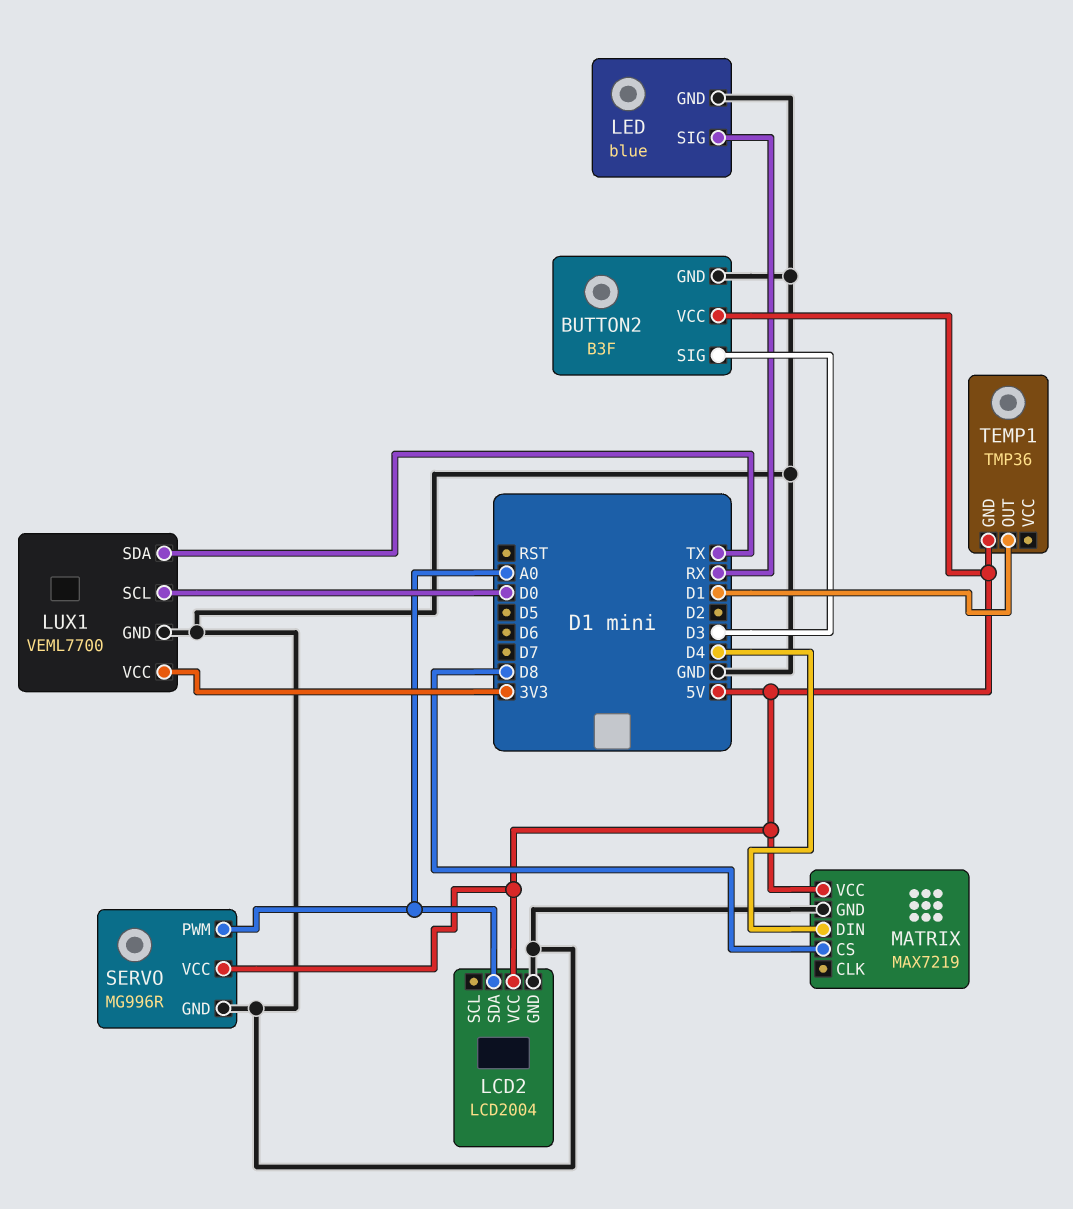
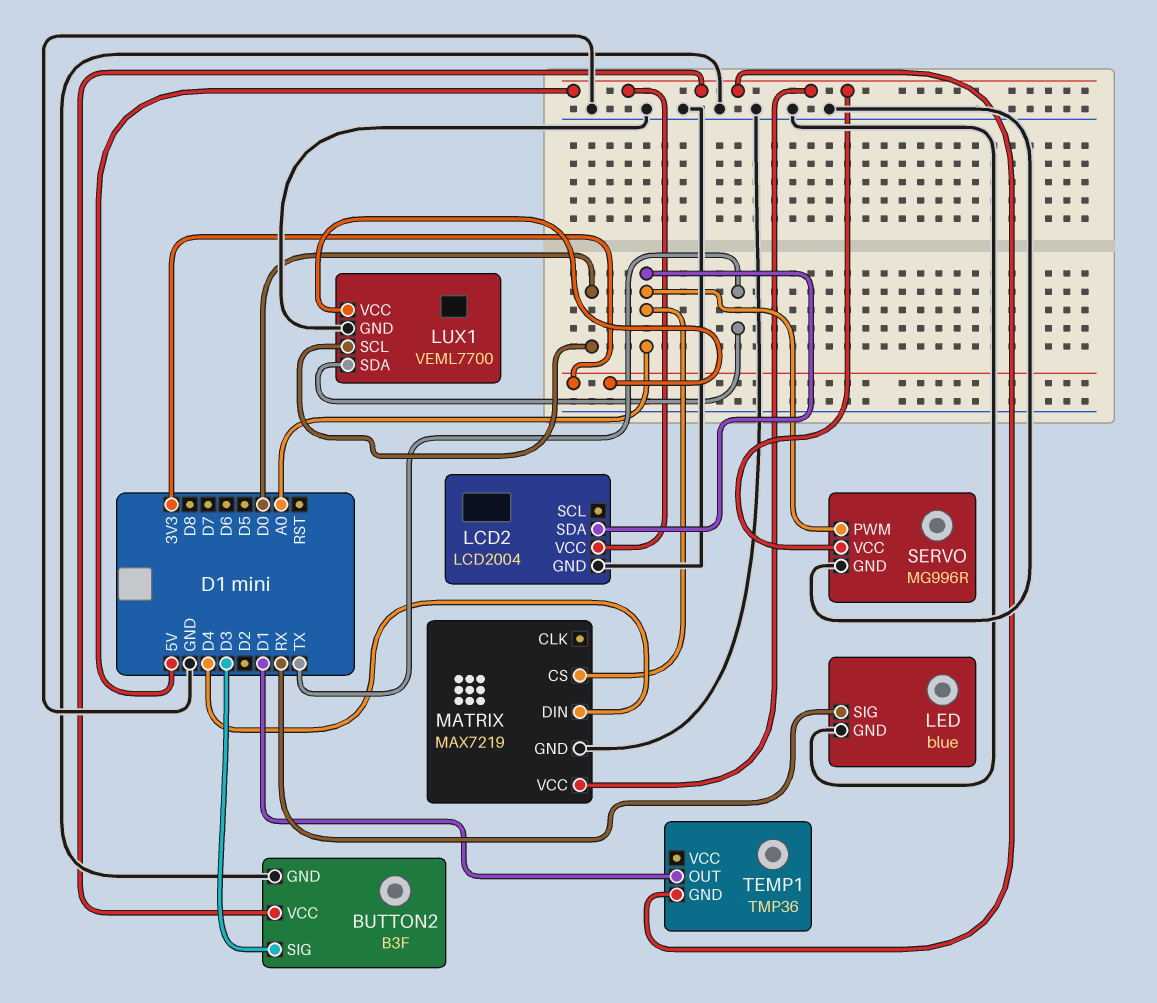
MATRIX pin CS: D8 -> A0

